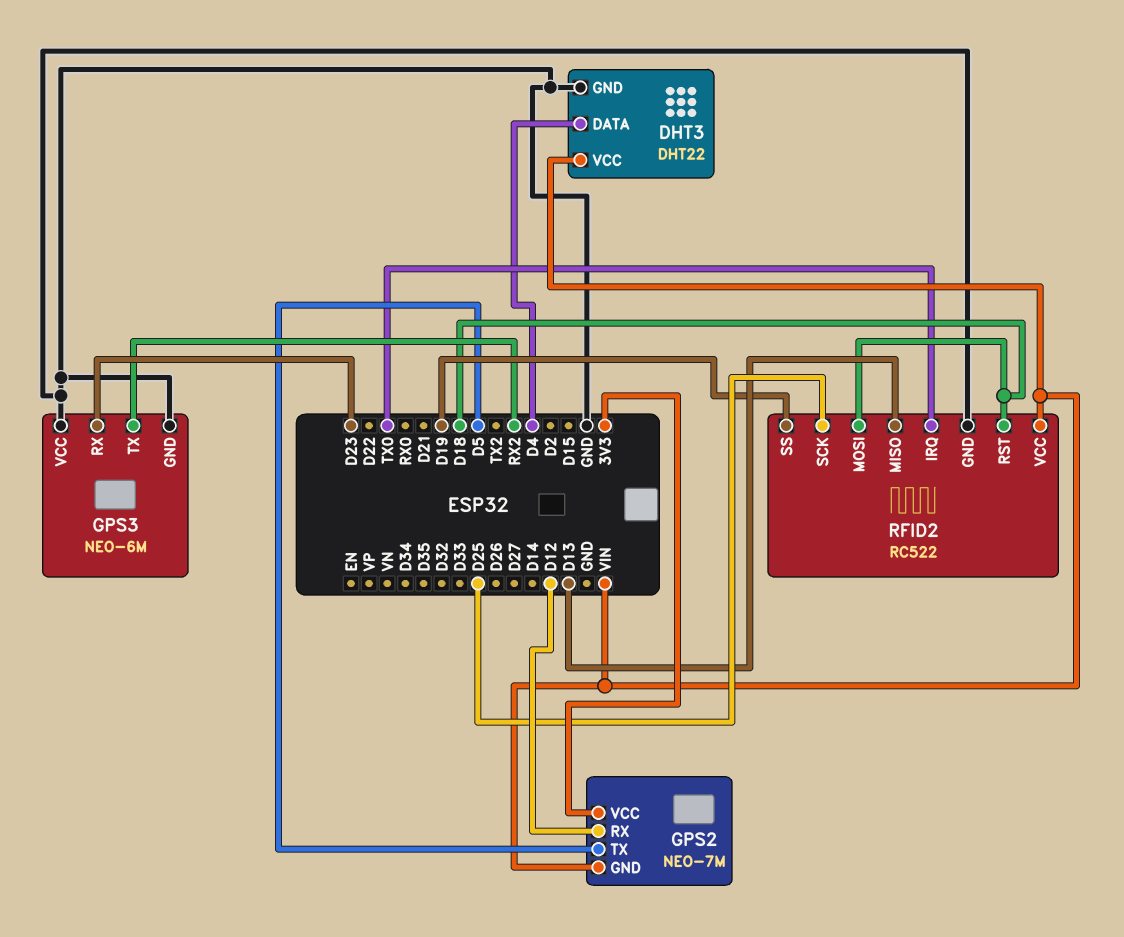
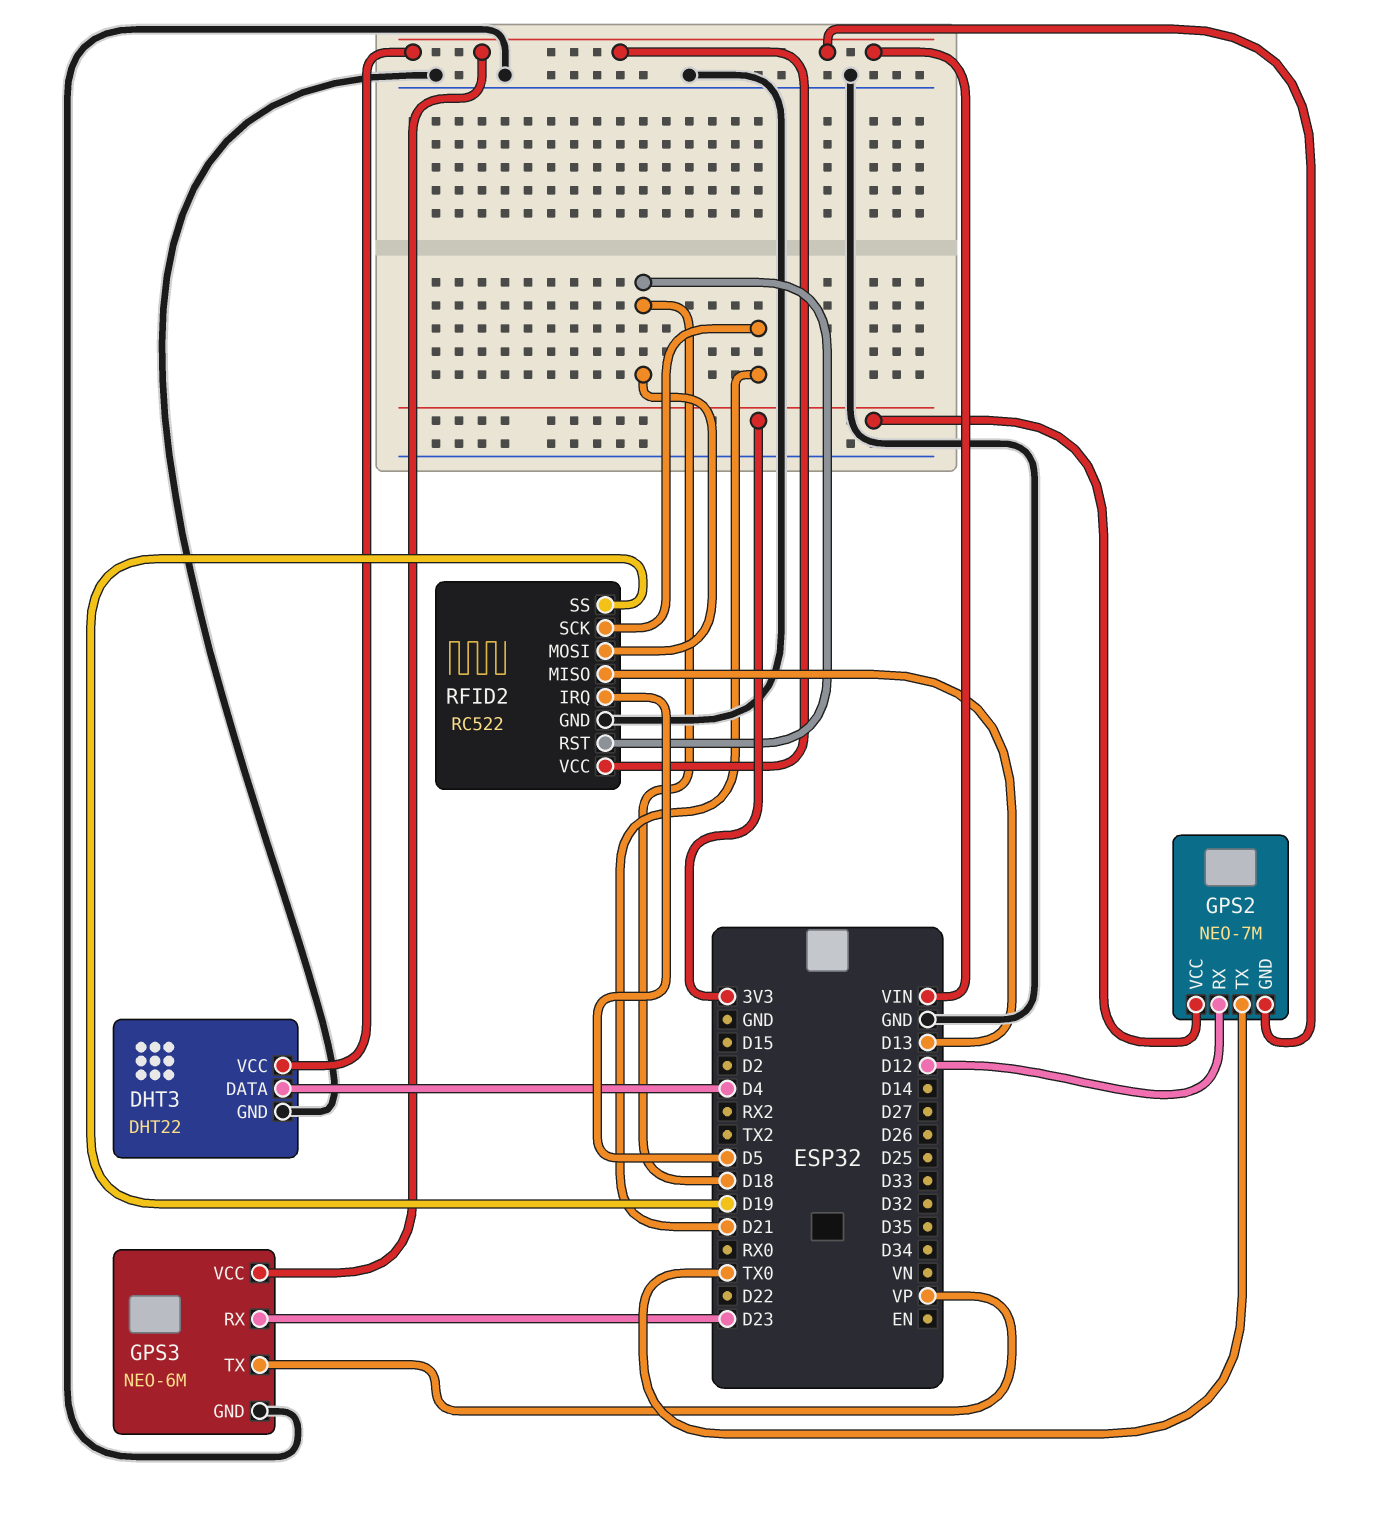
GPS2 pin TX: D5 -> TX0
GPS3 pin TX: RX2 -> VP
GPS3 pin VCC: GND -> VIN
RFID2 pin IRQ: TX0 -> D5
RFID2 pin SCK: D25 -> D21

